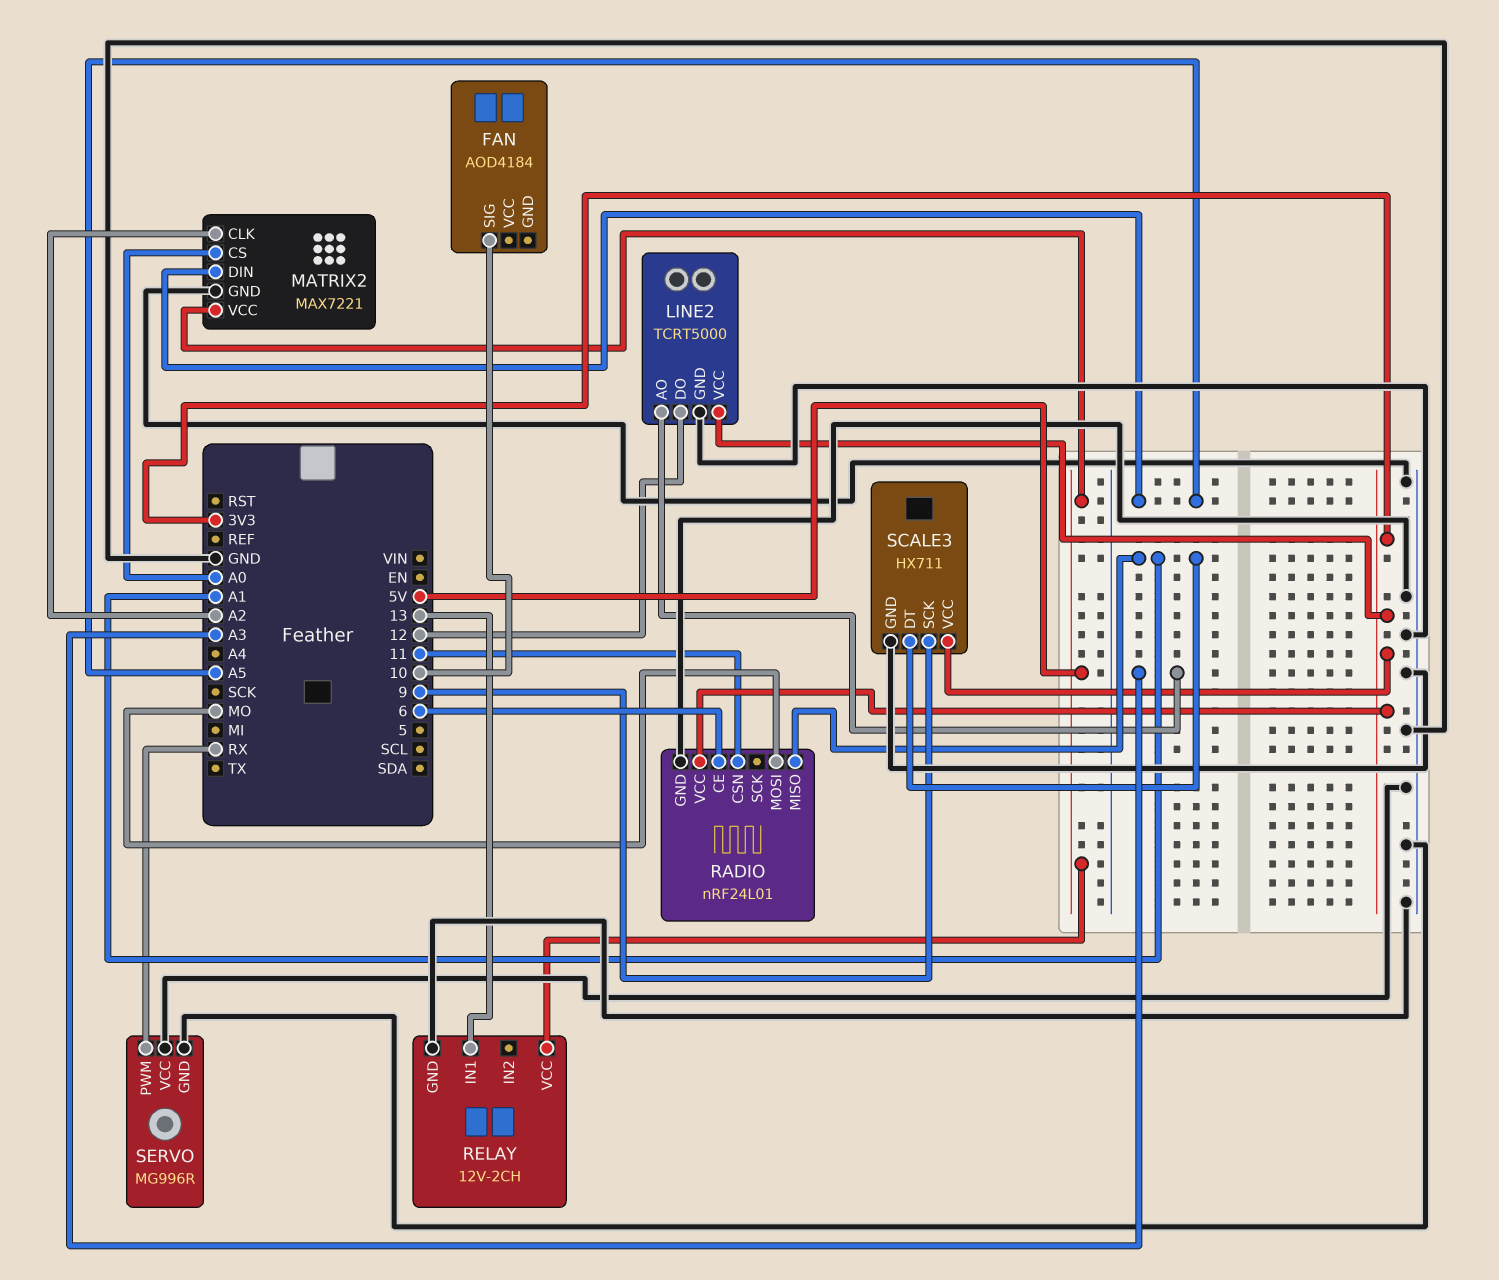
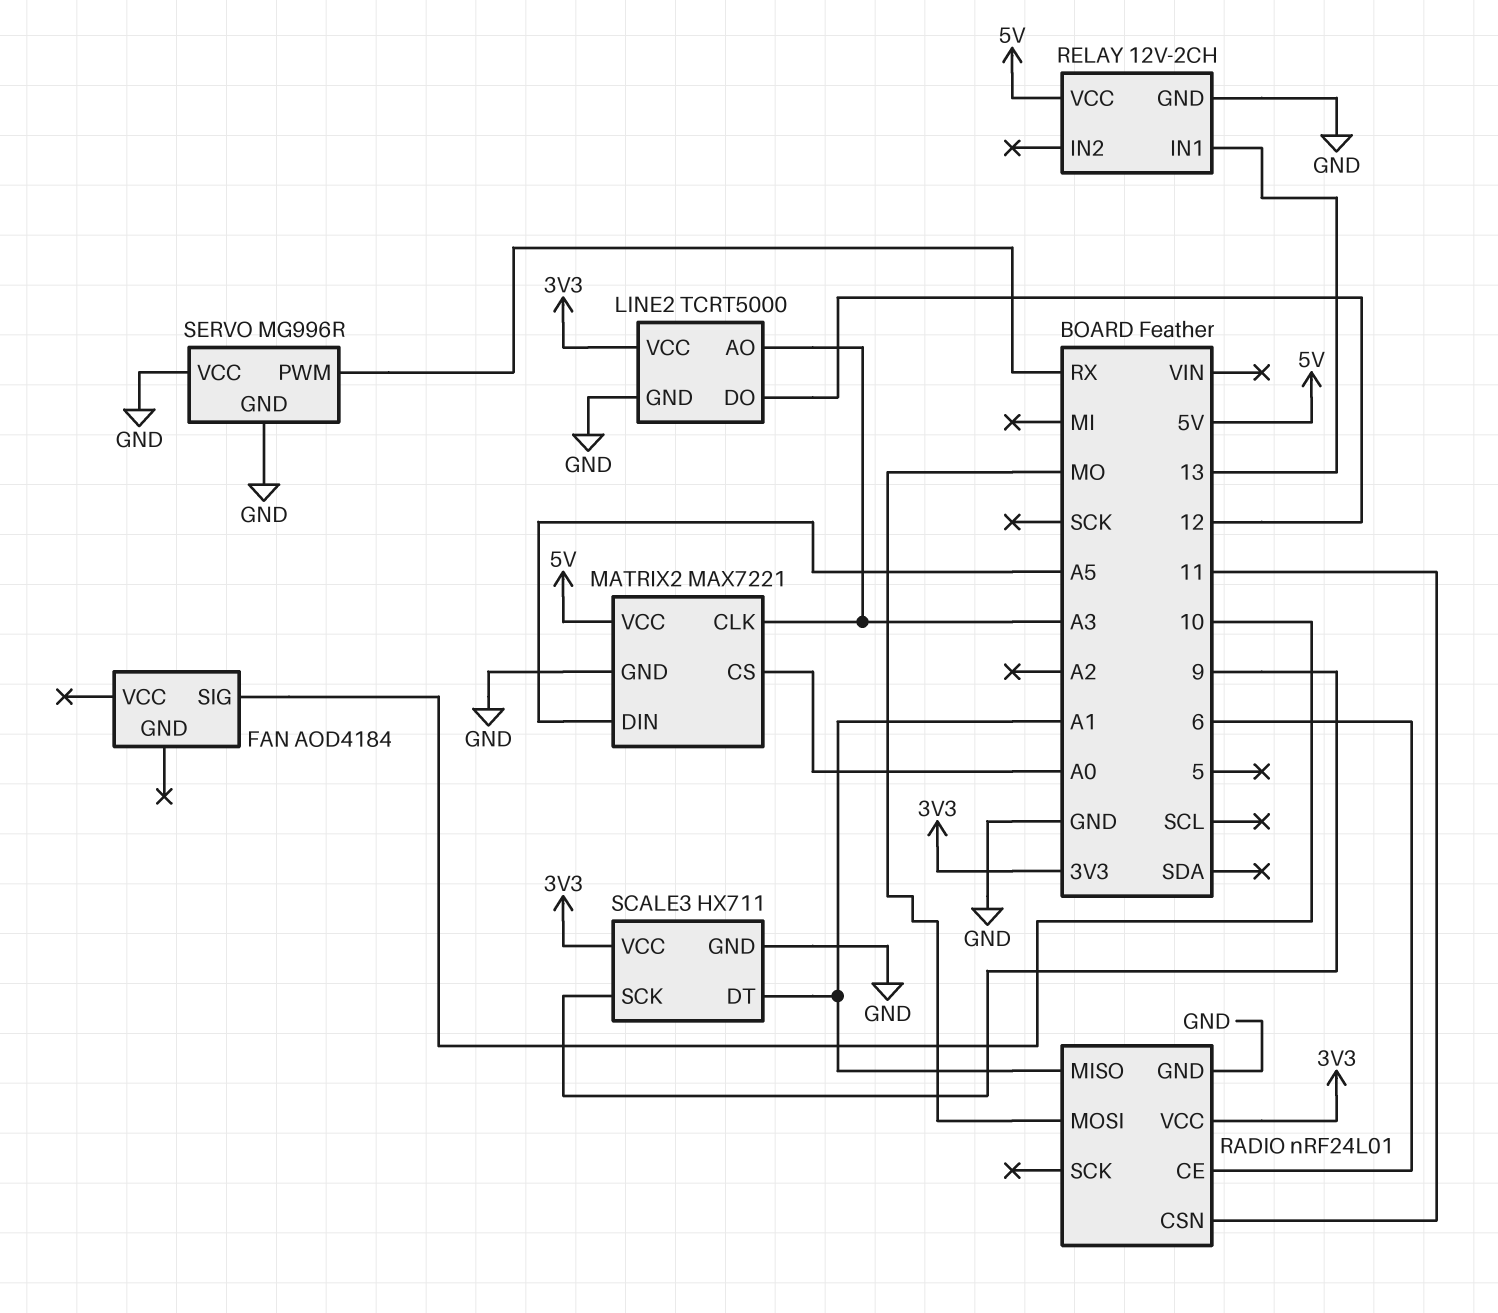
MATRIX2 pin CLK: A2 -> A3

